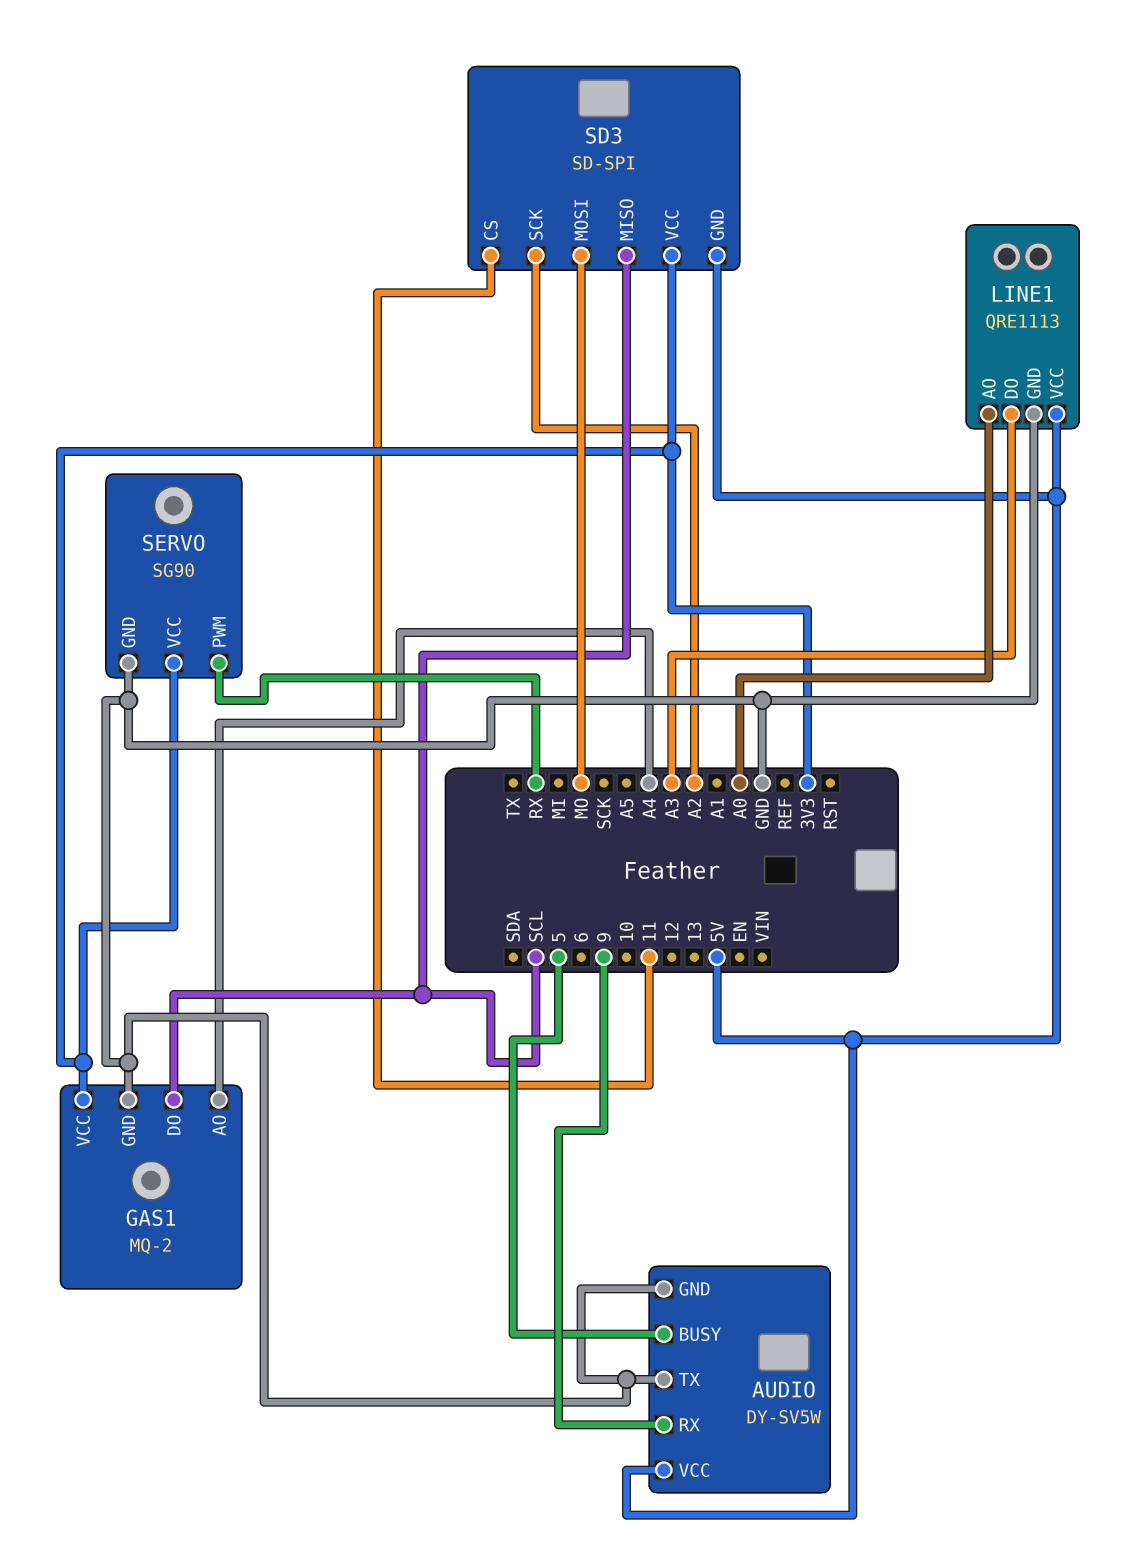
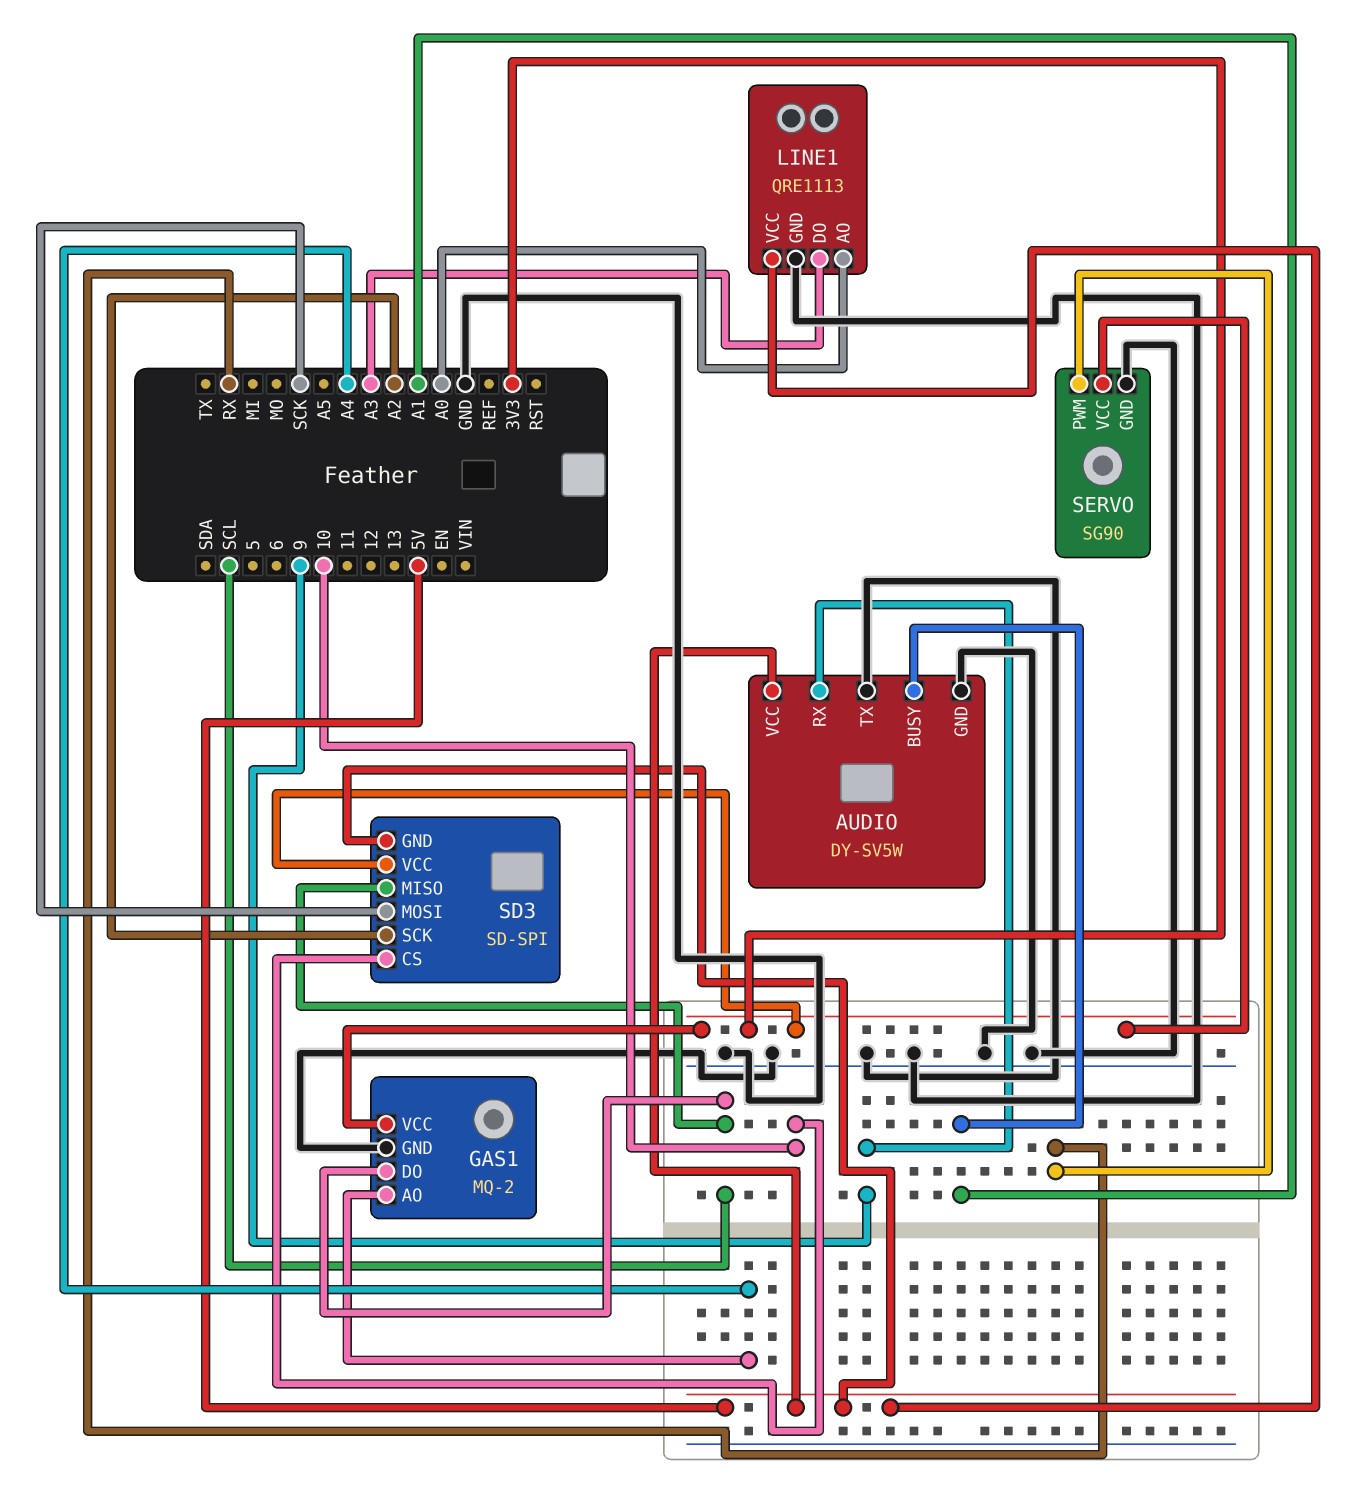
AUDIO pin BUSY: 5 -> A1
SD3 pin CS: 11 -> 10
SD3 pin MOSI: MO -> SCK

